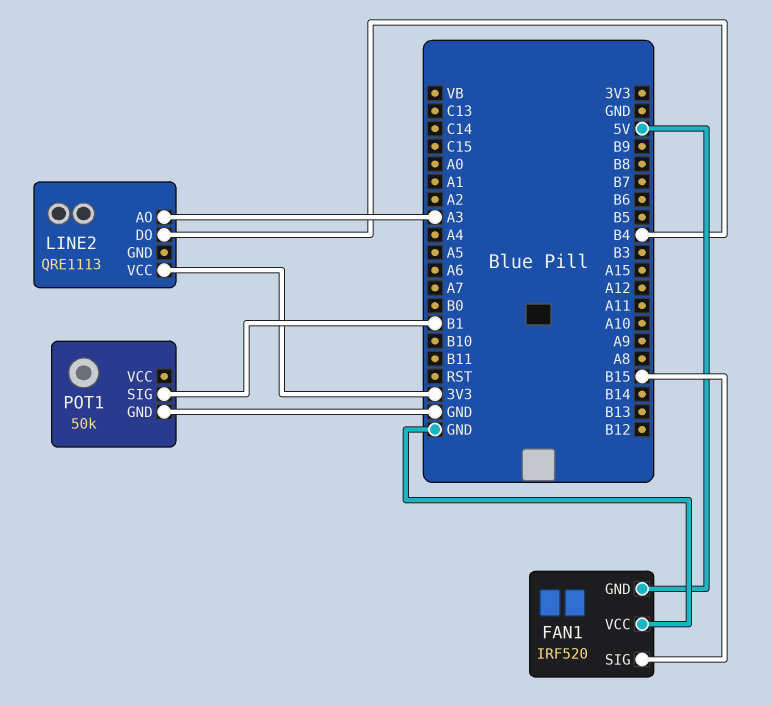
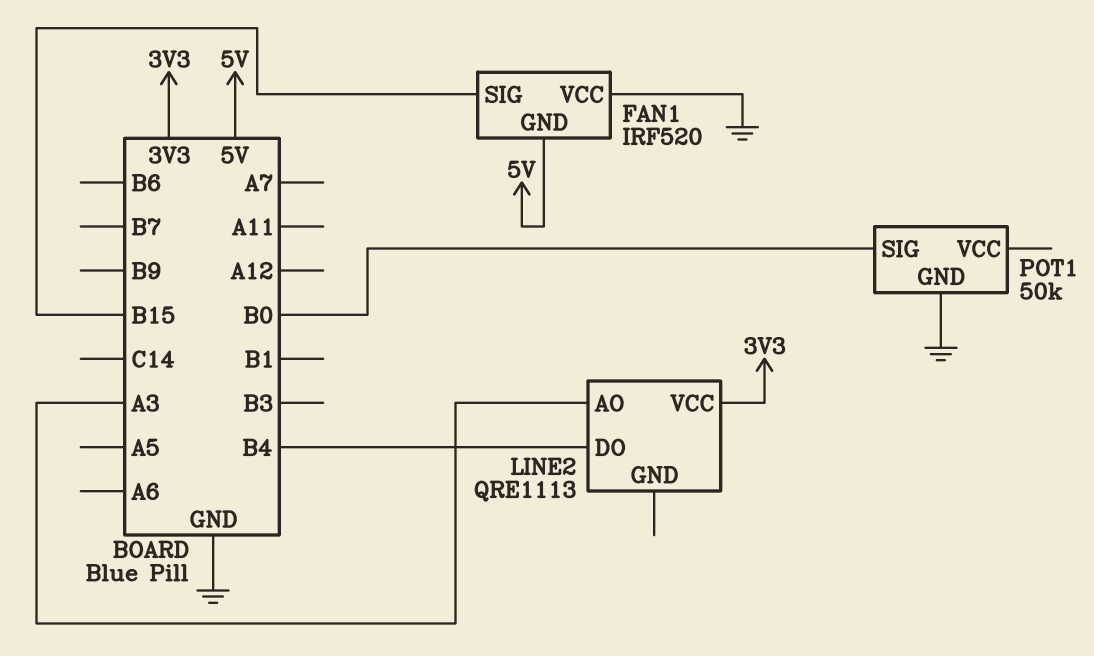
POT1 pin SIG: B1 -> B0

